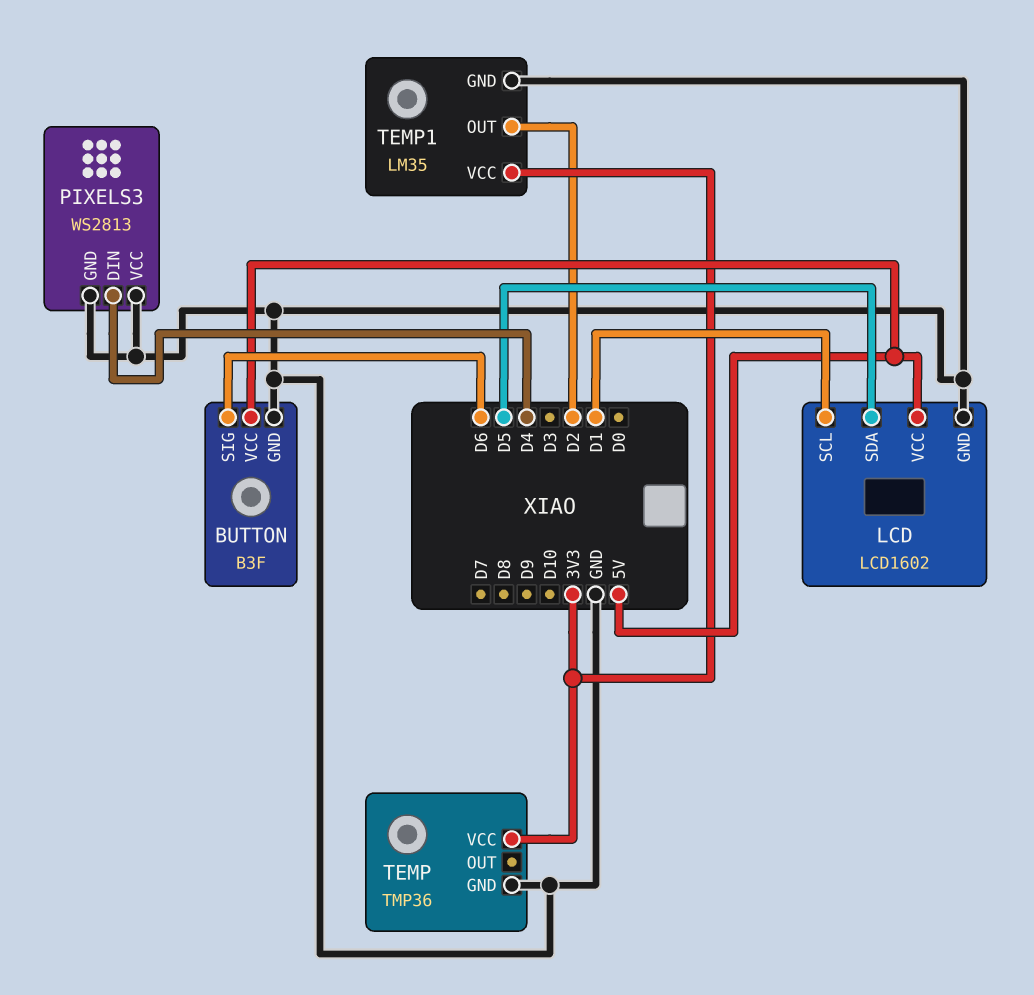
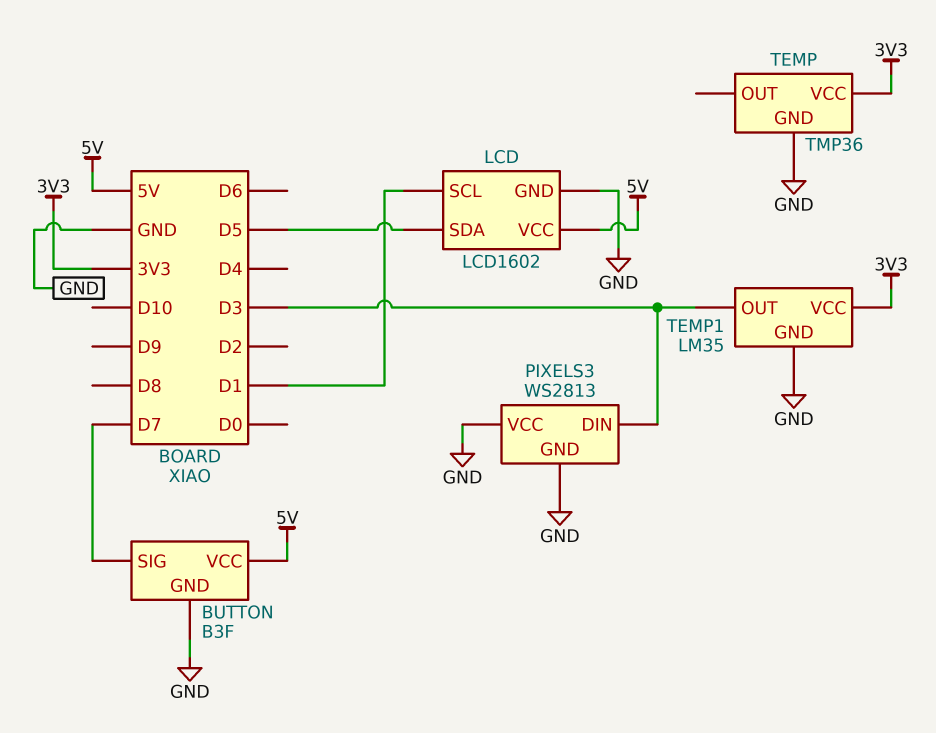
BUTTON pin SIG: D6 -> D7
PIXELS3 pin DIN: D4 -> D3
TEMP1 pin OUT: D2 -> D3

